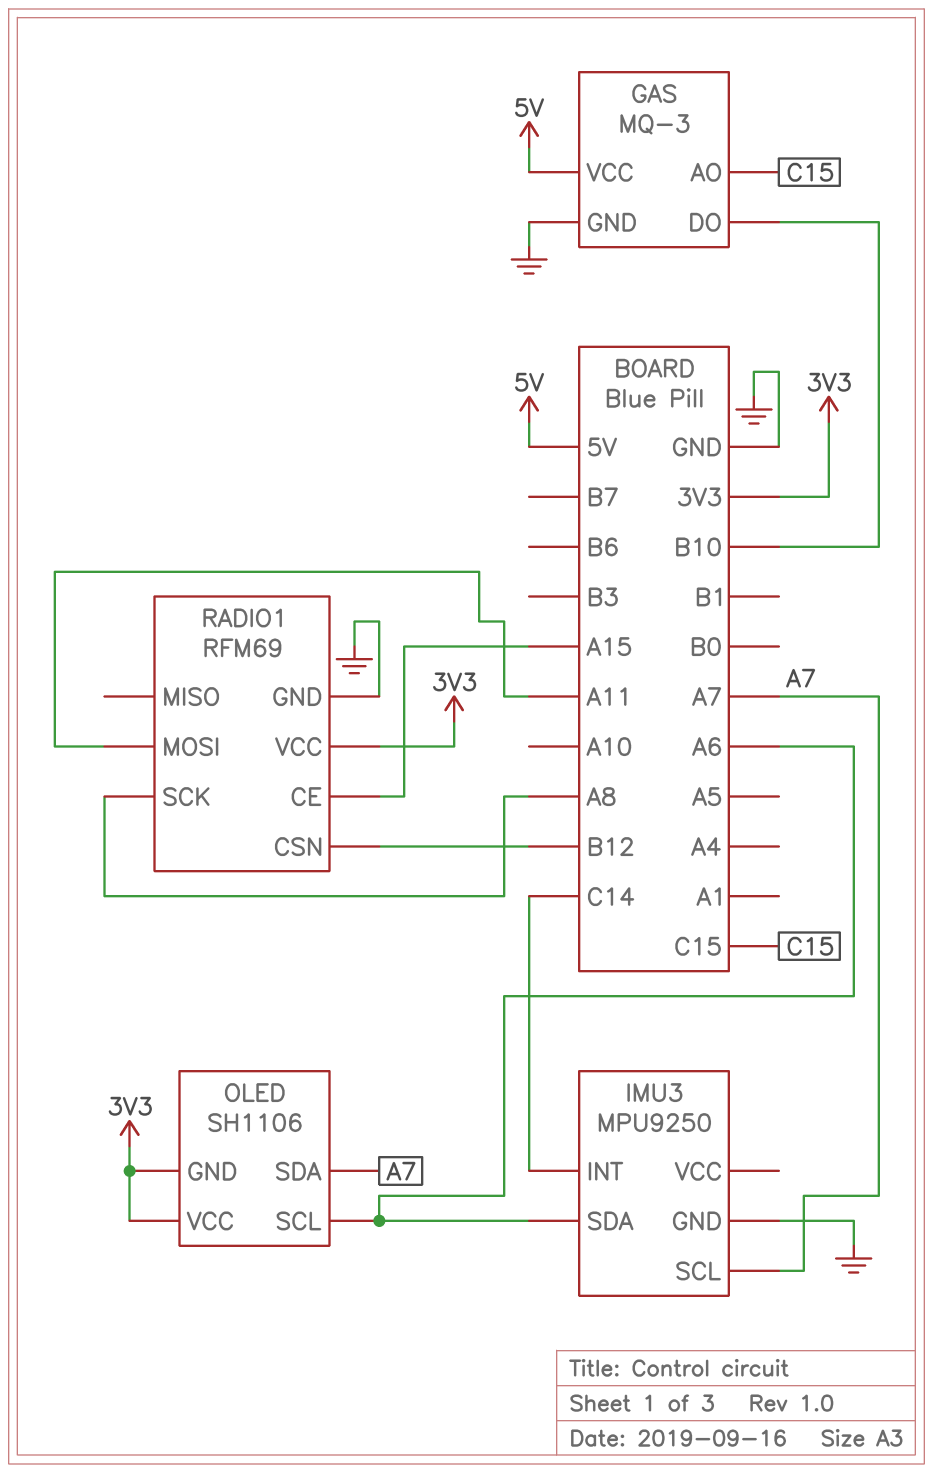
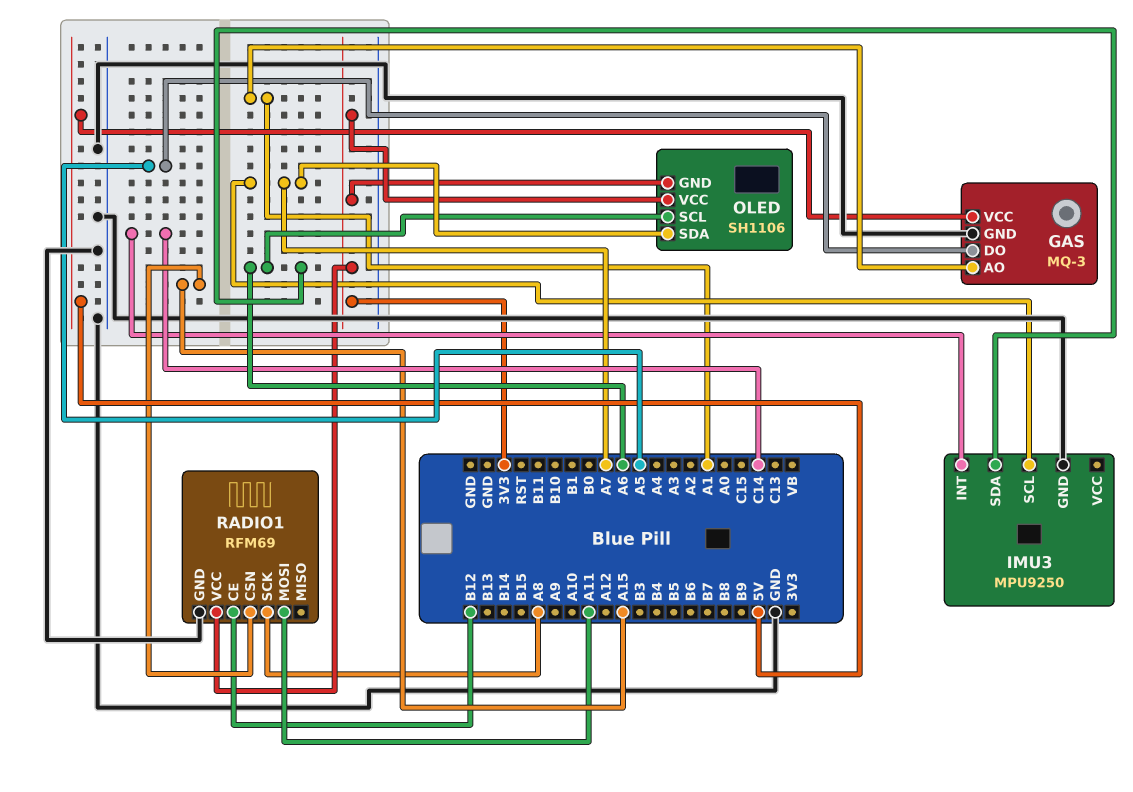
GAS pin AO: C15 -> A1
GAS pin DO: B10 -> A5
RADIO1 pin CE: A15 -> B12
RADIO1 pin CSN: B12 -> A15

